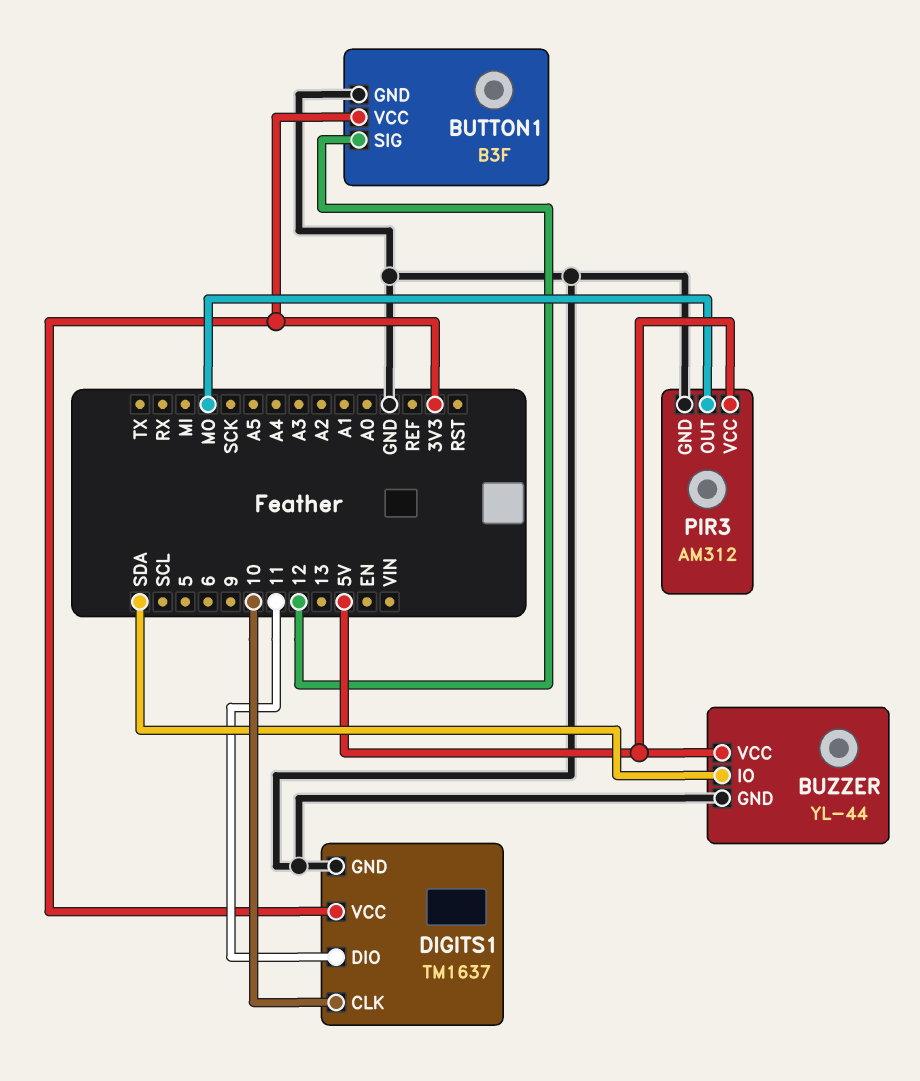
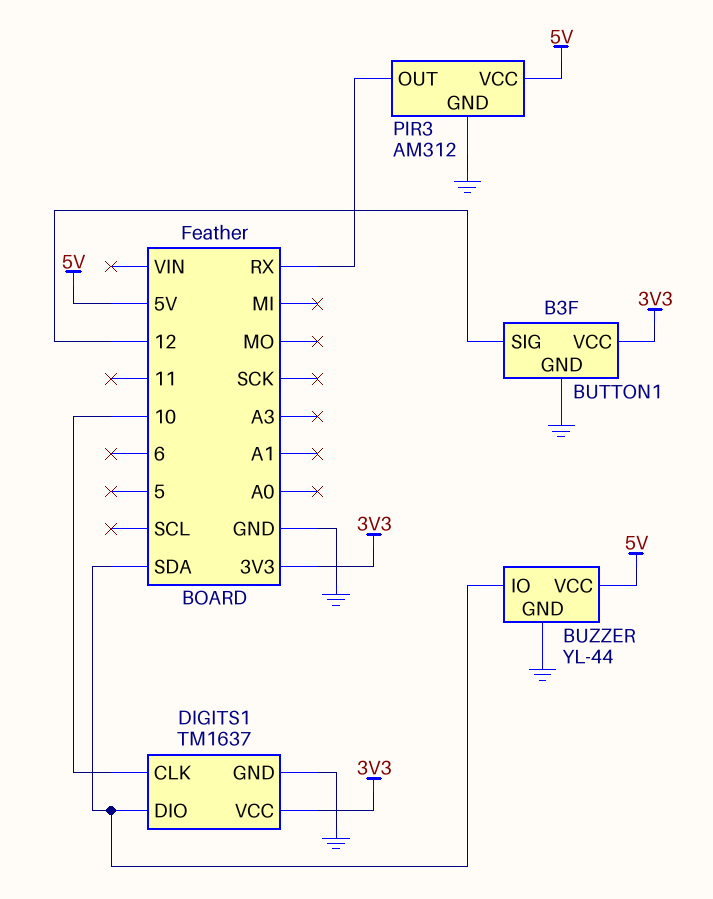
DIGITS1 pin DIO: 11 -> SDA
PIR3 pin OUT: MO -> RX

